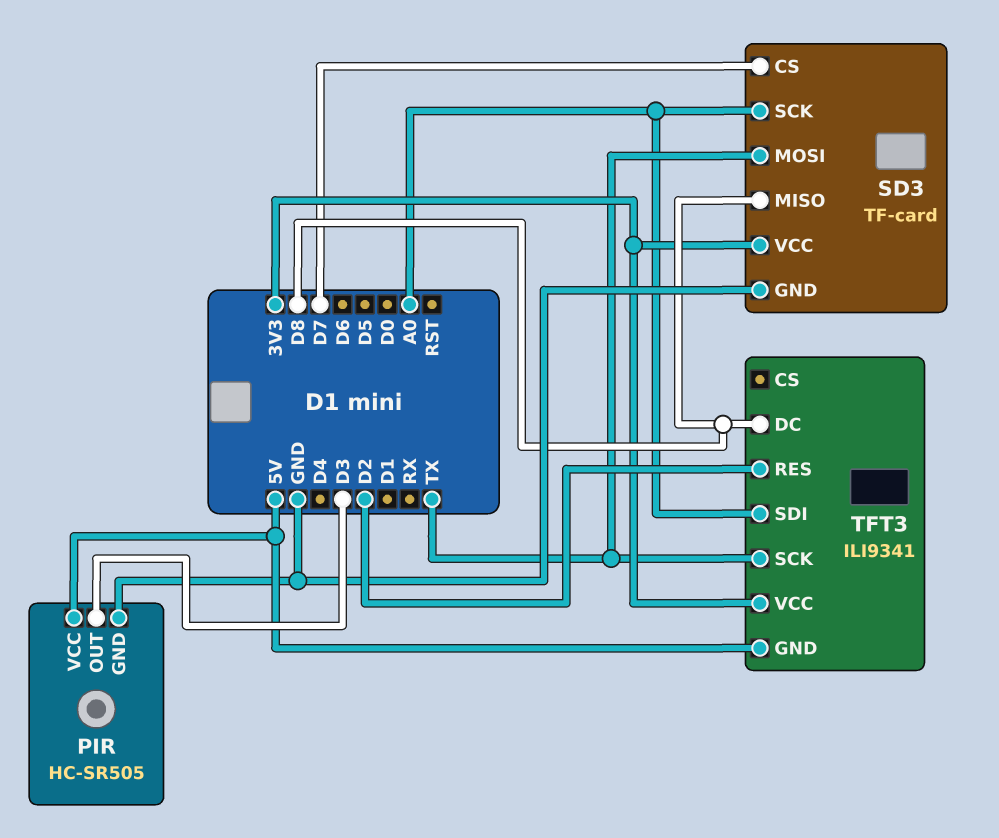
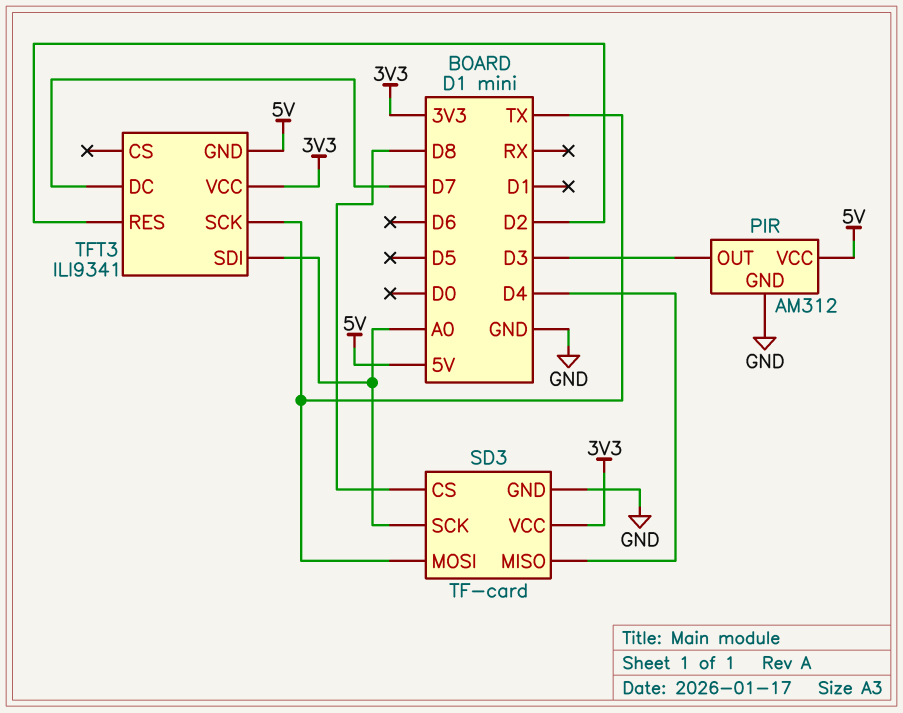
PIR: HC-SR505 -> AM312
SD3 pin CS: D7 -> D8
SD3 pin MISO: D8 -> D4
TFT3 pin DC: D8 -> D7

